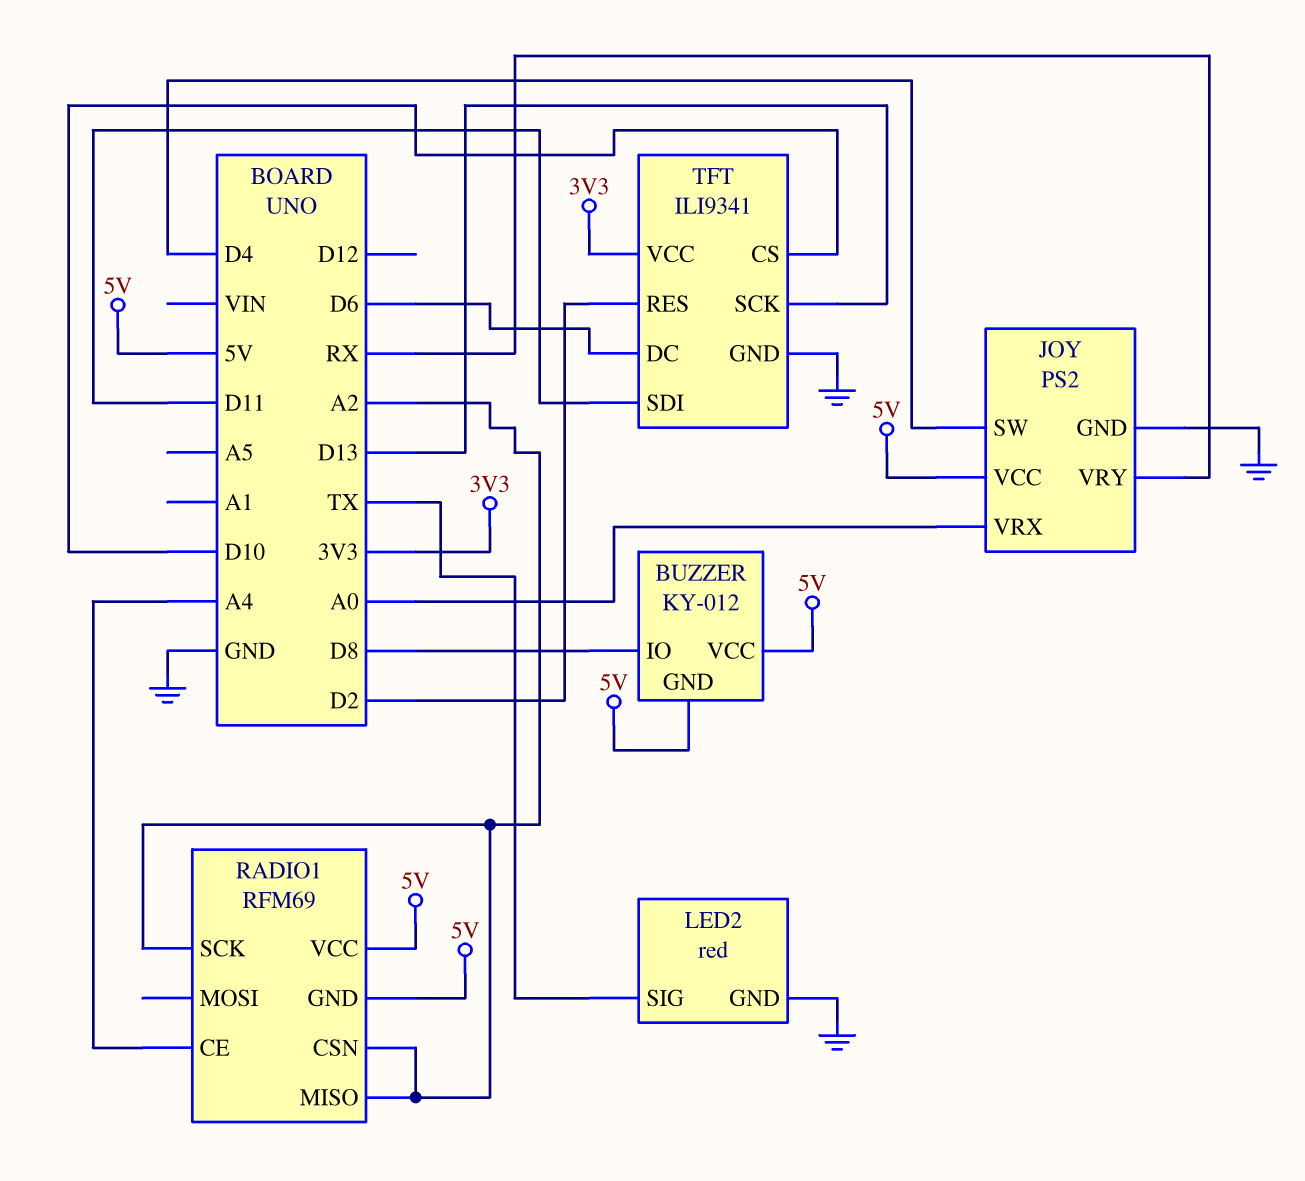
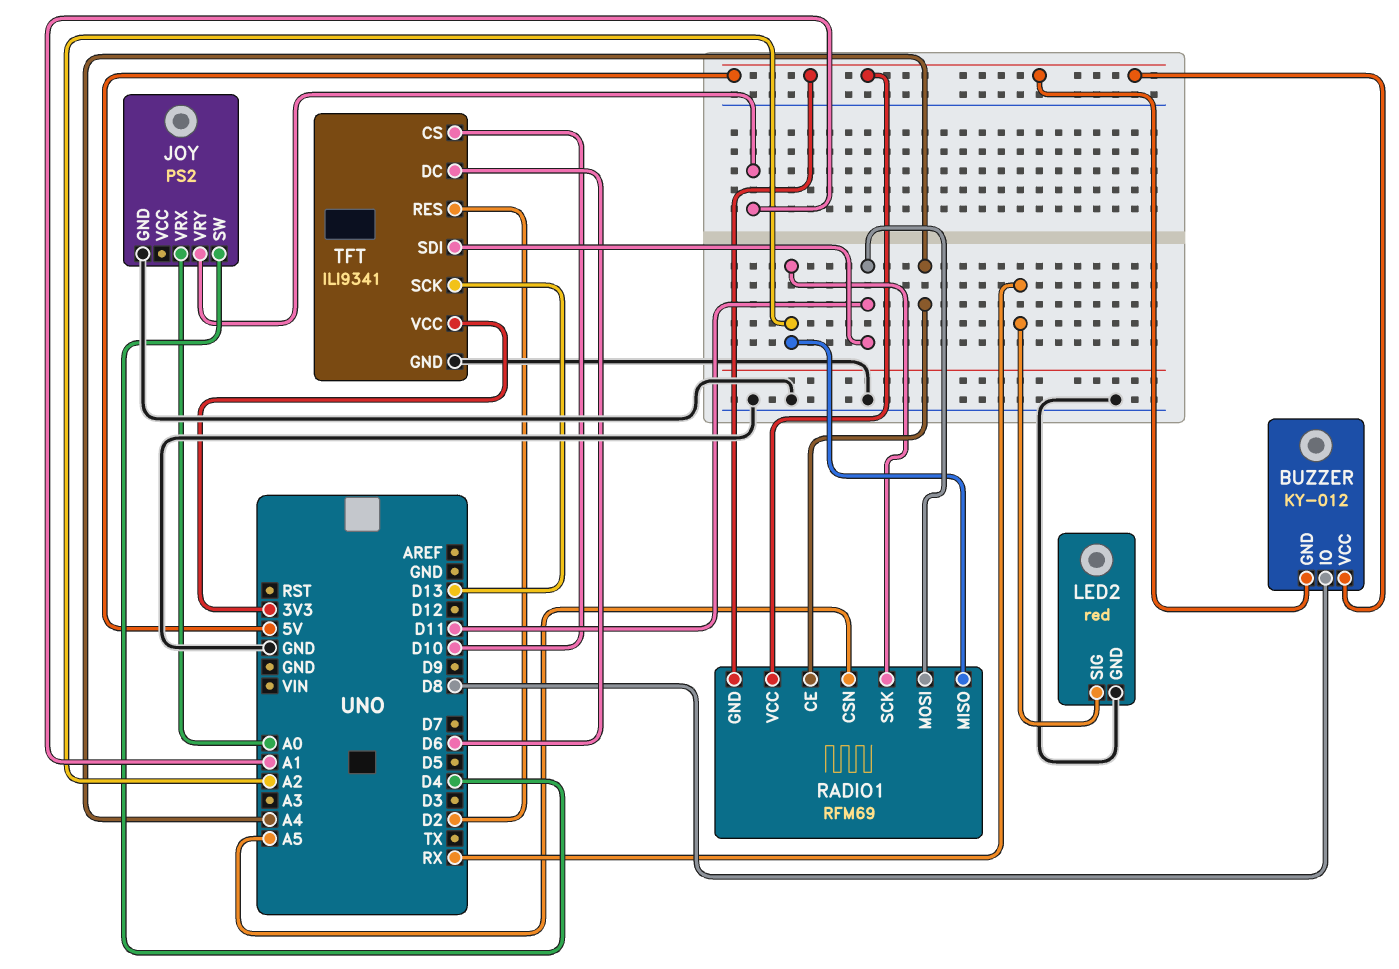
JOY pin VCC: 5V -> none
JOY pin VRY: RX -> A1
LED2 pin SIG: TX -> RX
RADIO1 pin CSN: A2 -> A5
RADIO1 pin MOSI: none -> D11

